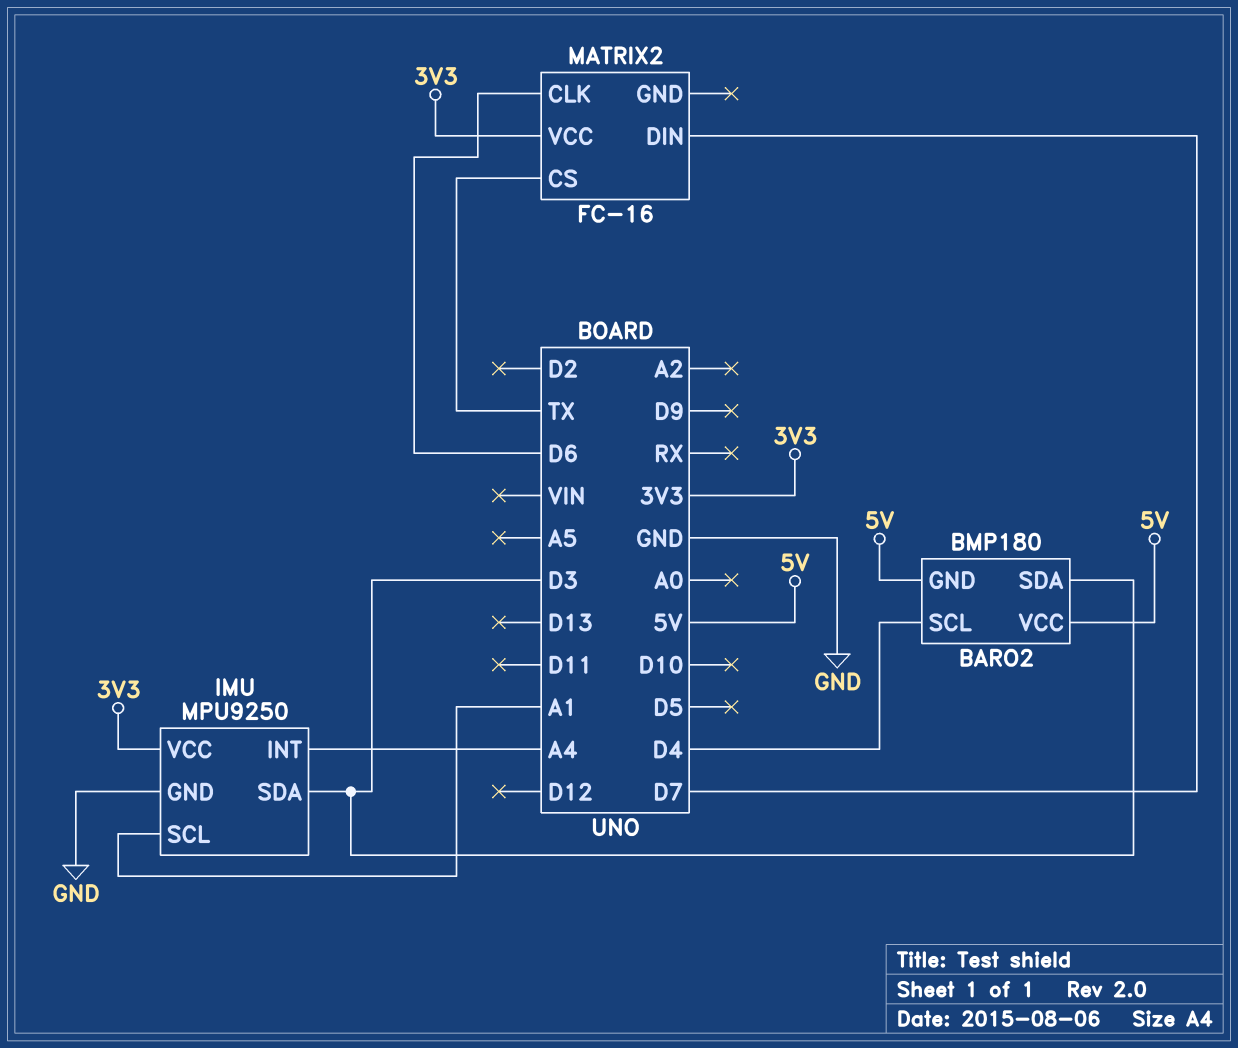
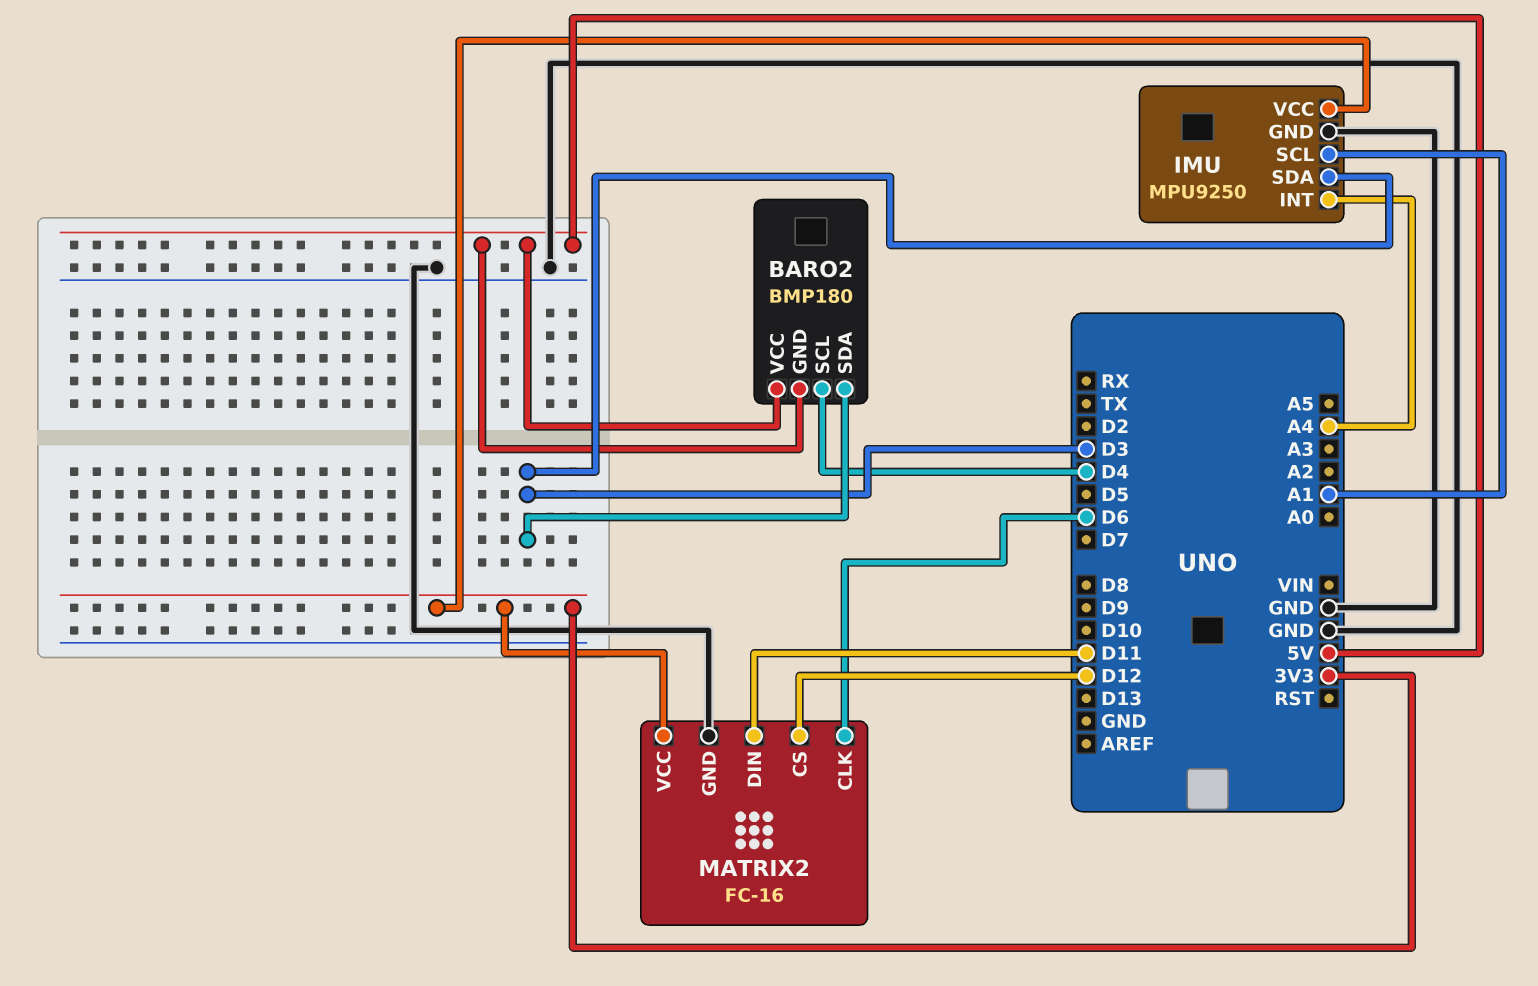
MATRIX2 pin CS: TX -> D12
MATRIX2 pin DIN: D7 -> D11
MATRIX2 pin GND: none -> GND

